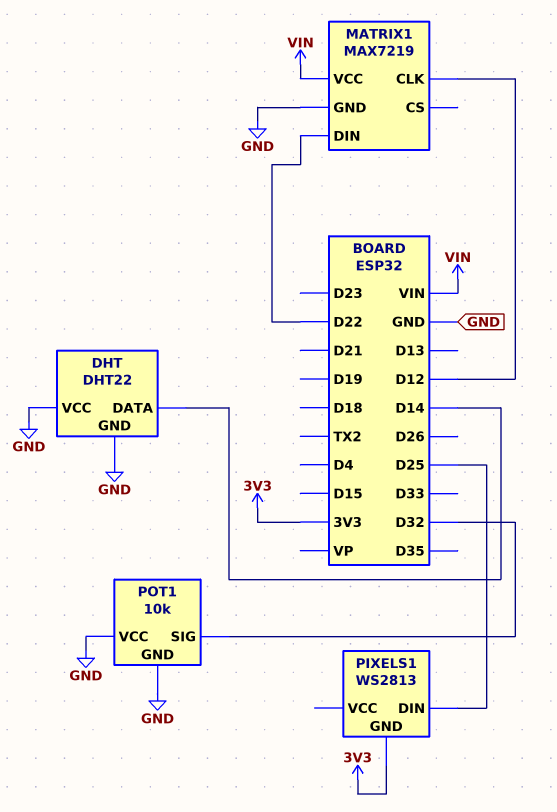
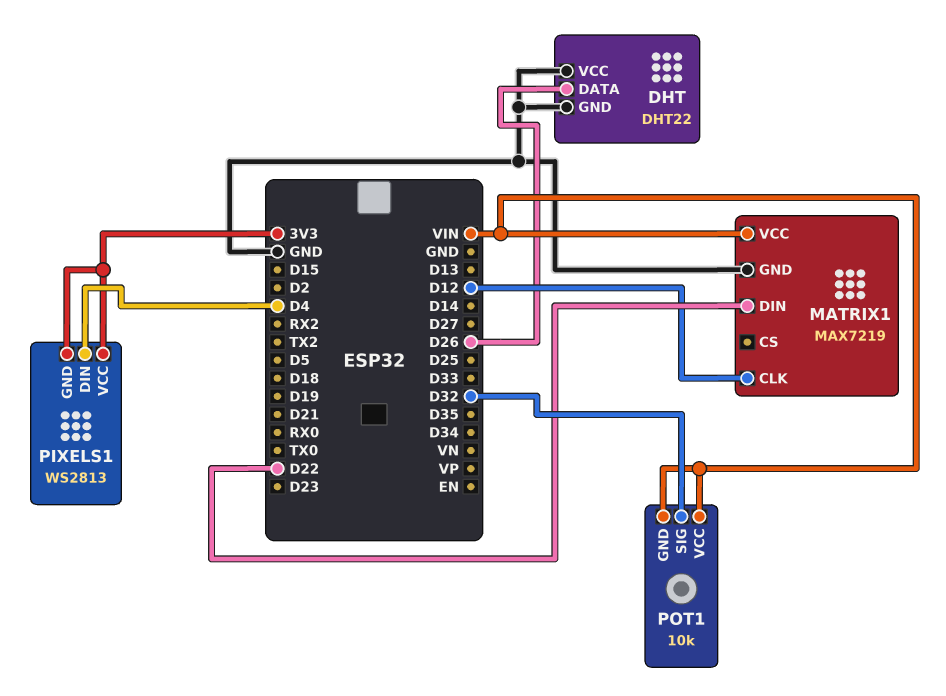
DHT pin DATA: D14 -> D26
PIXELS1 pin DIN: D25 -> D4
PIXELS1 pin VCC: none -> 3V3
POT1 pin GND: GND -> VIN
POT1 pin VCC: GND -> VIN

